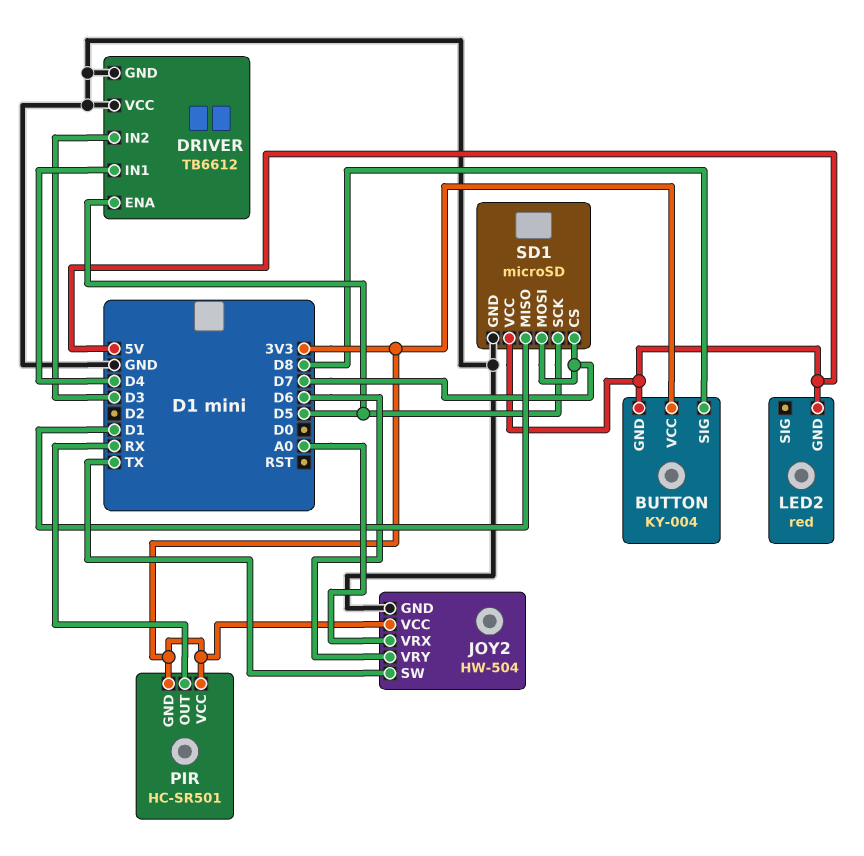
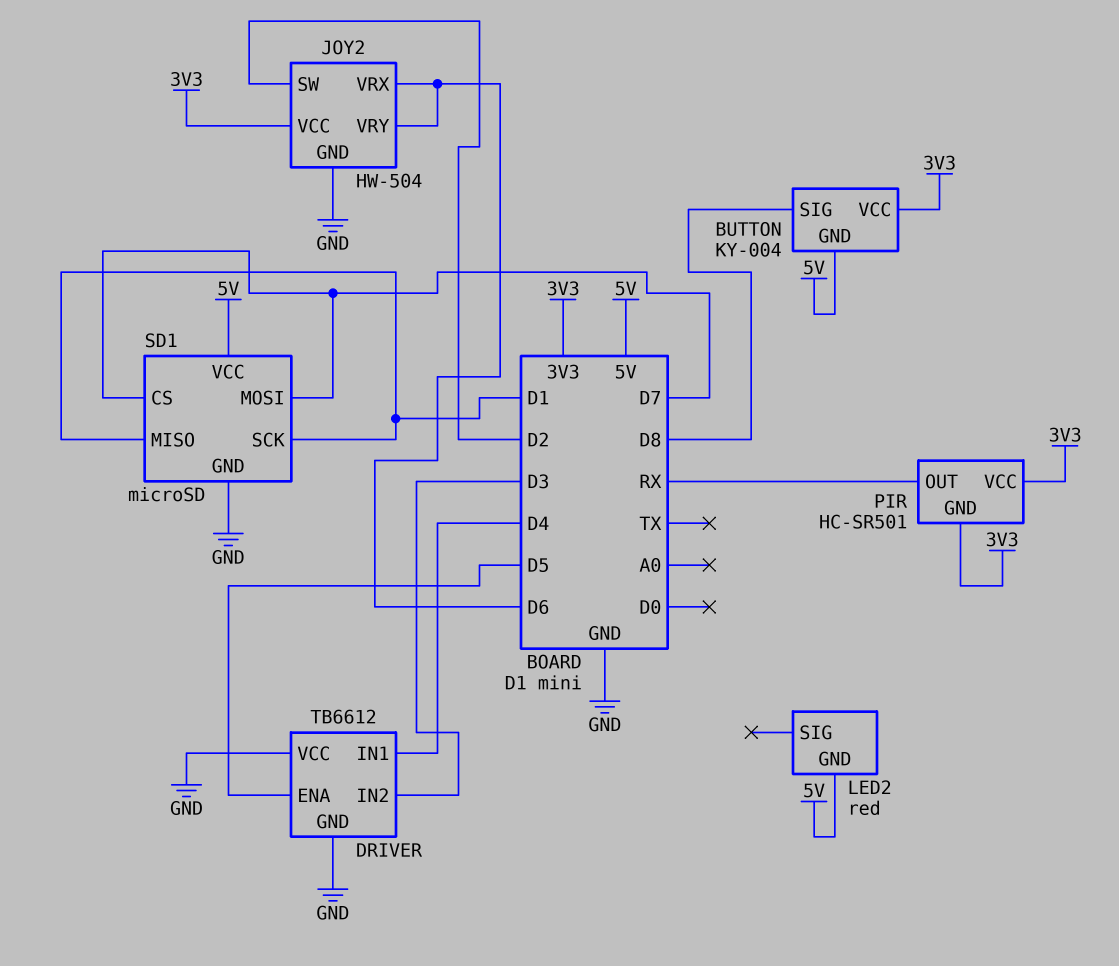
JOY2 pin SW: TX -> D2
JOY2 pin VRX: A0 -> D6
SD1 pin SCK: D5 -> D1

